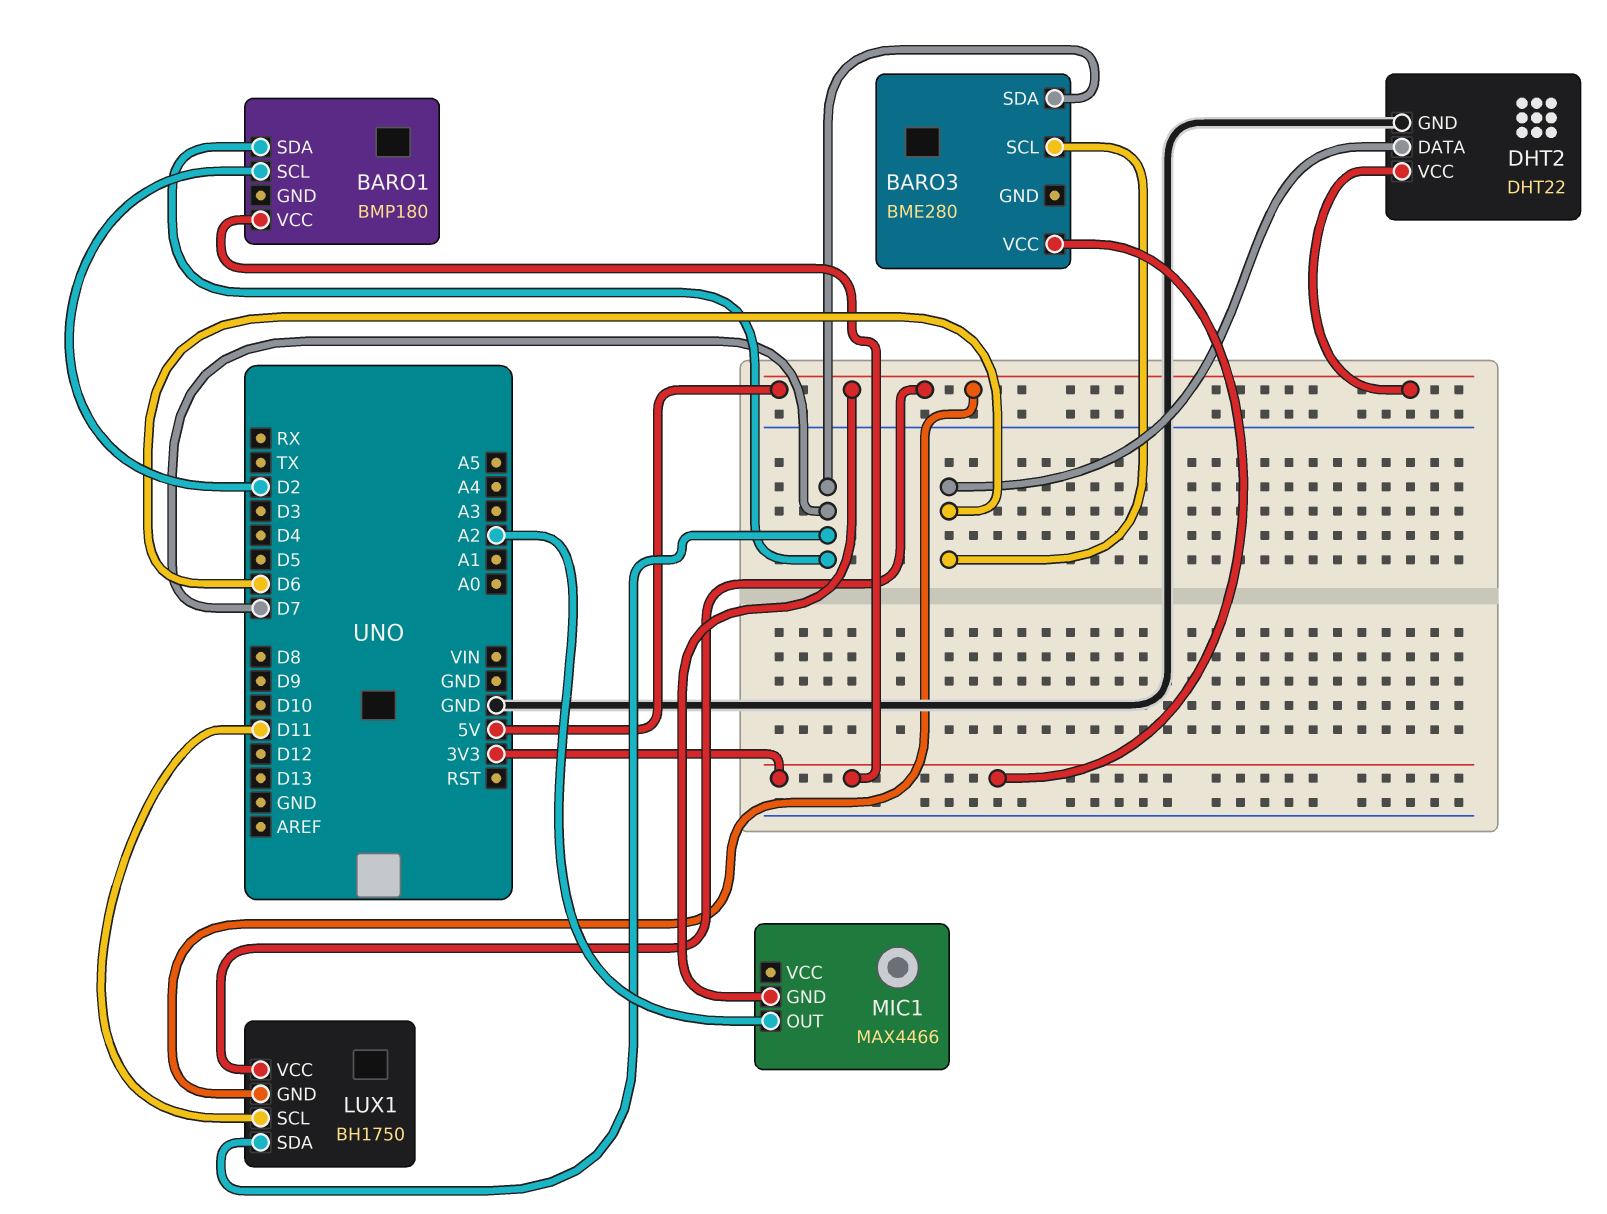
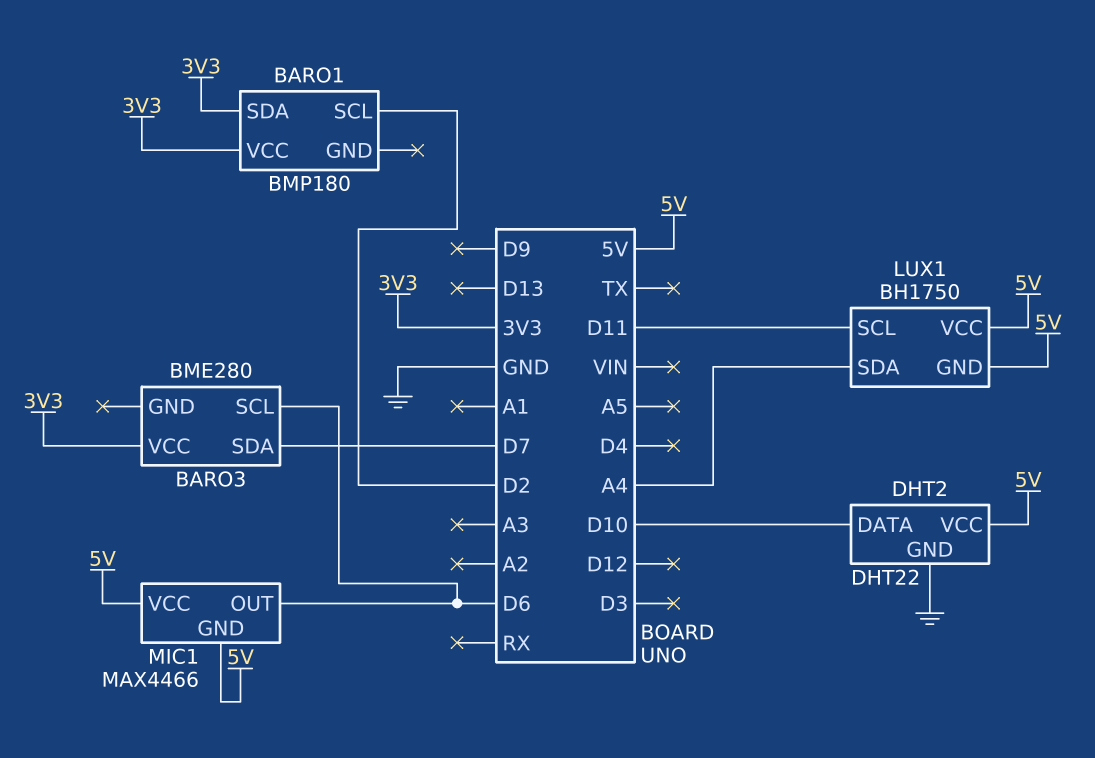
BARO1 pin SDA: D7 -> 3V3
DHT2 pin DATA: D6 -> D10
LUX1 pin SDA: D7 -> A4
MIC1 pin OUT: A2 -> D6
MIC1 pin VCC: none -> 5V

